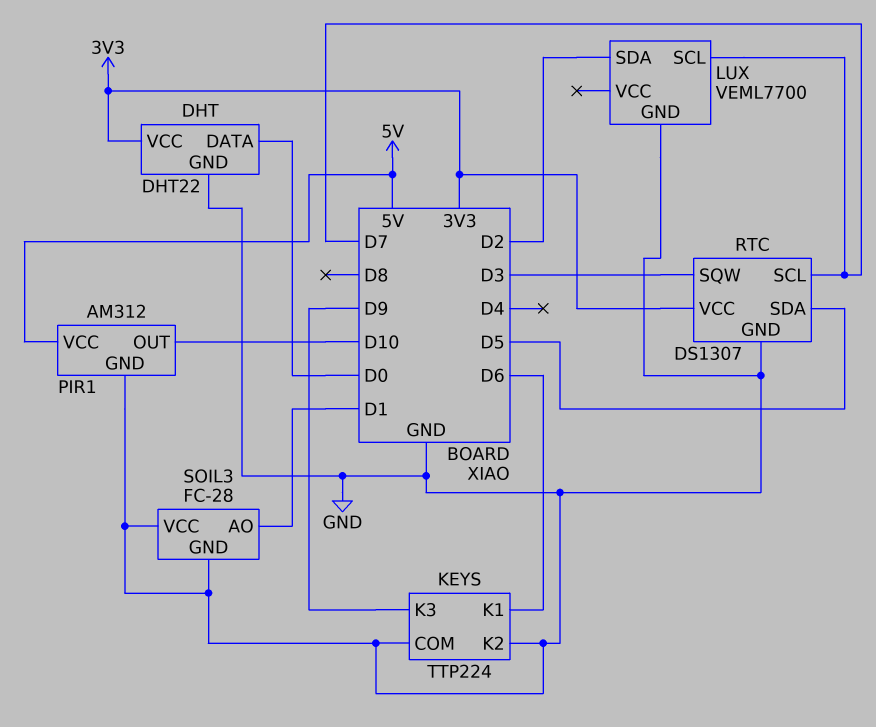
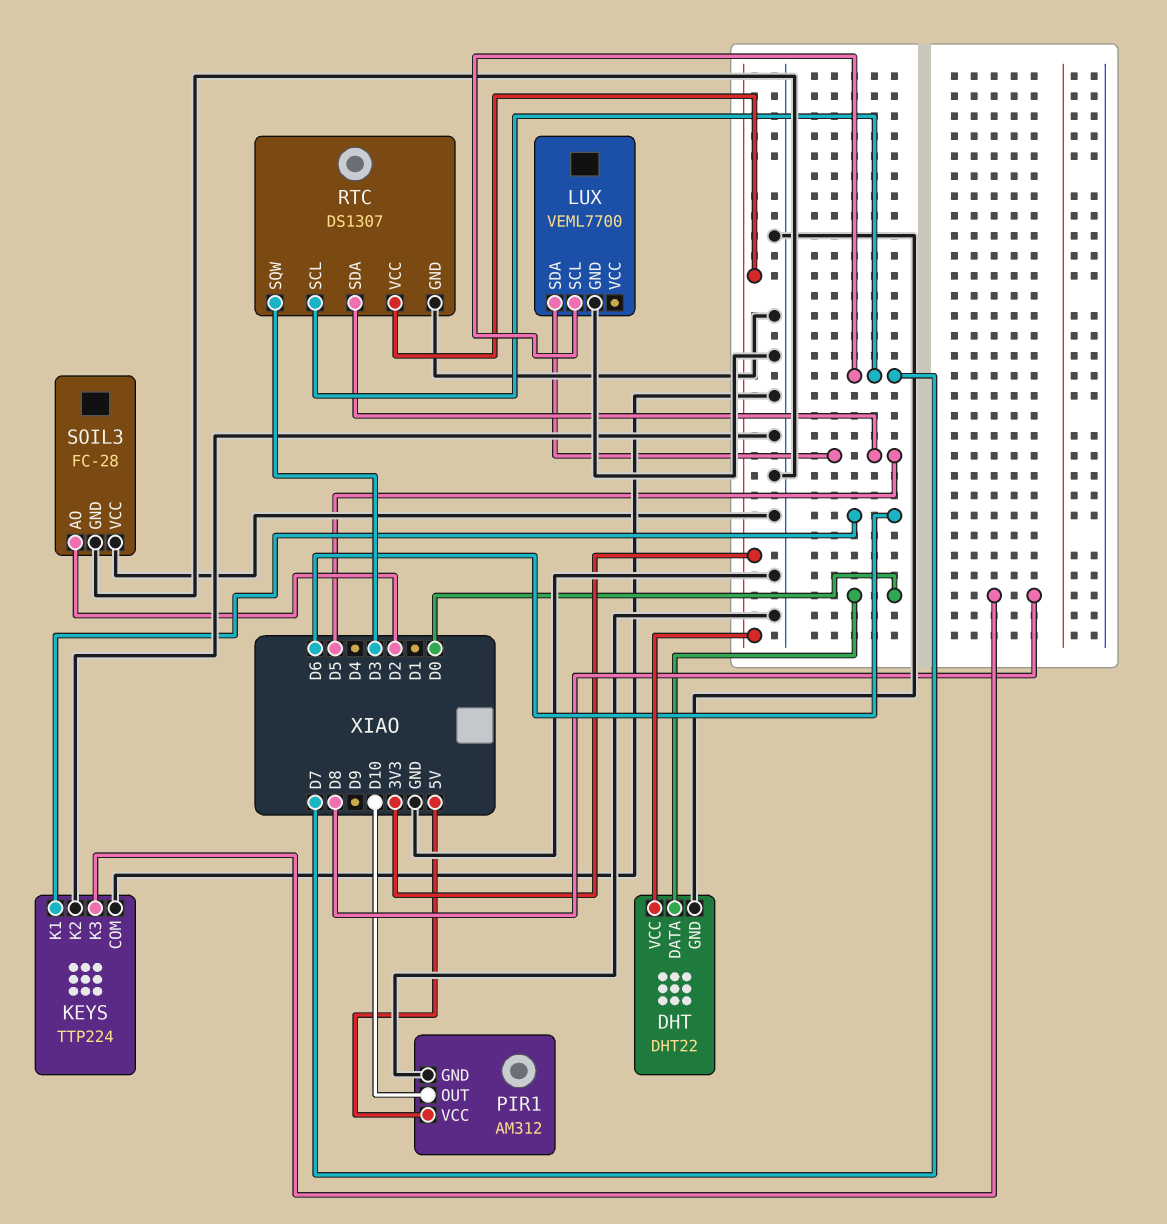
KEYS pin K3: D9 -> D8
LUX pin SDA: D2 -> D5
SOIL3 pin AO: D1 -> D2

